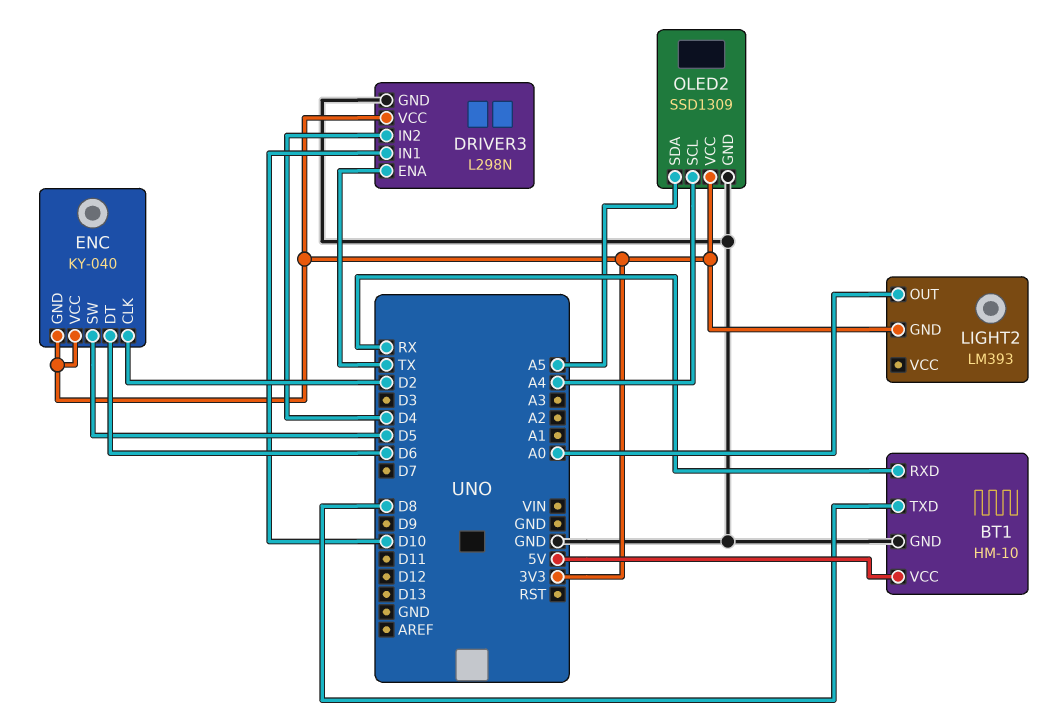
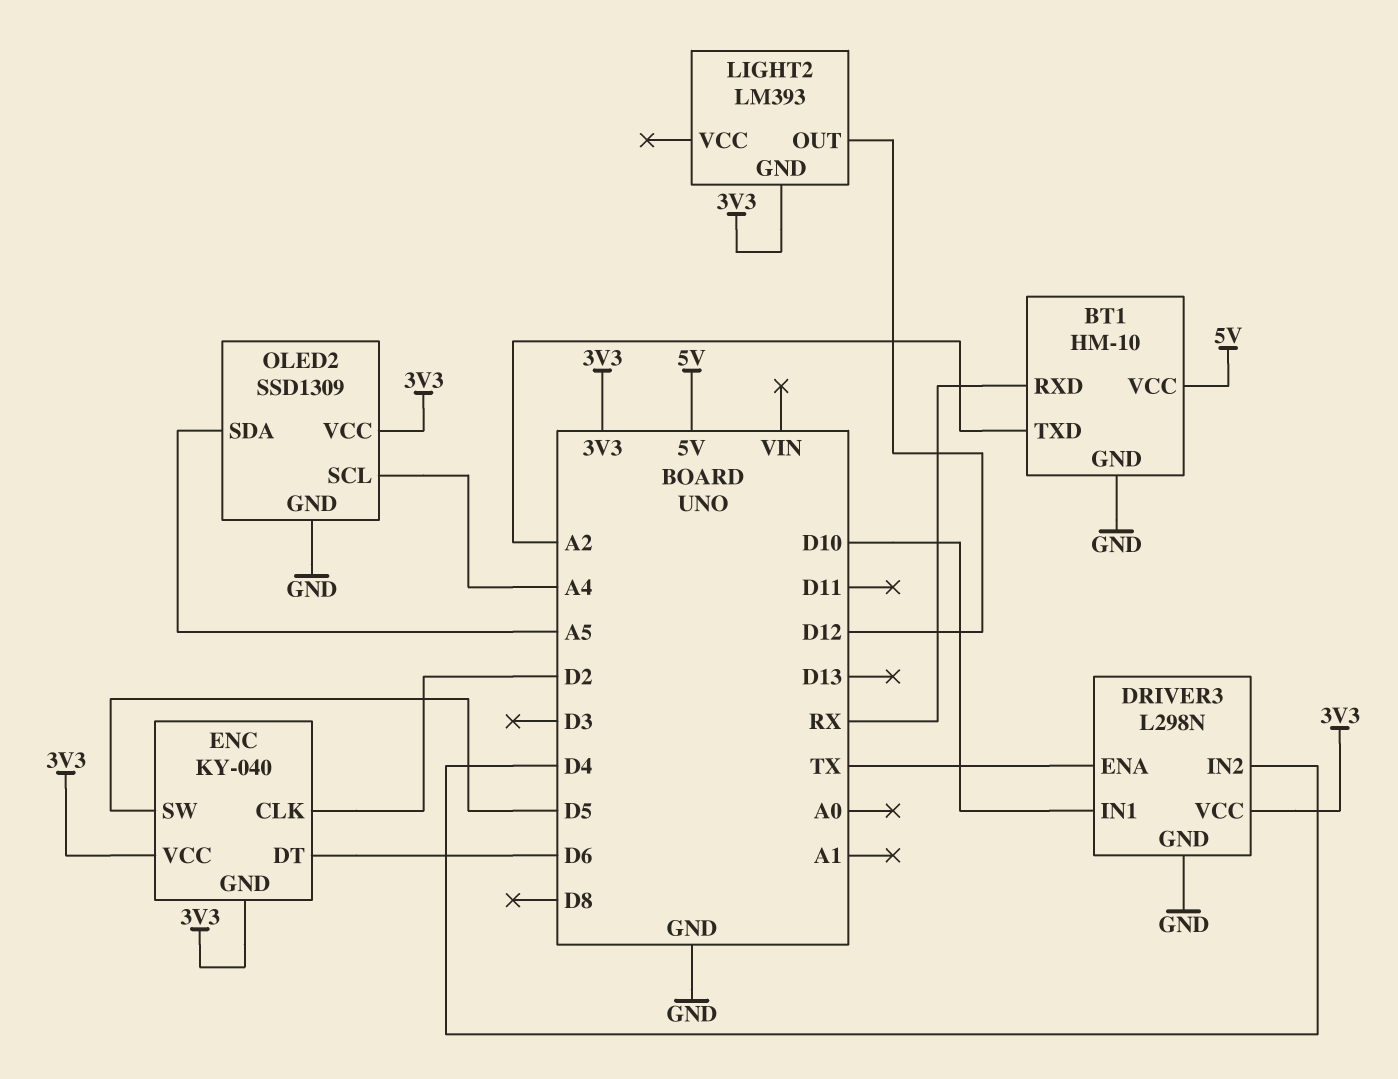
BT1 pin TXD: D8 -> A2
LIGHT2 pin OUT: A0 -> D12

